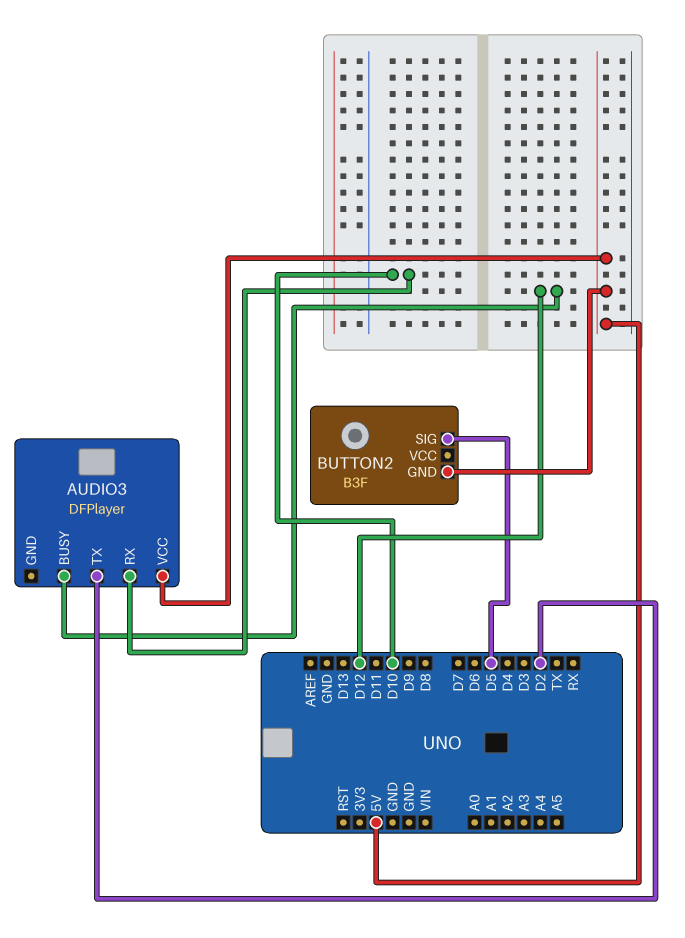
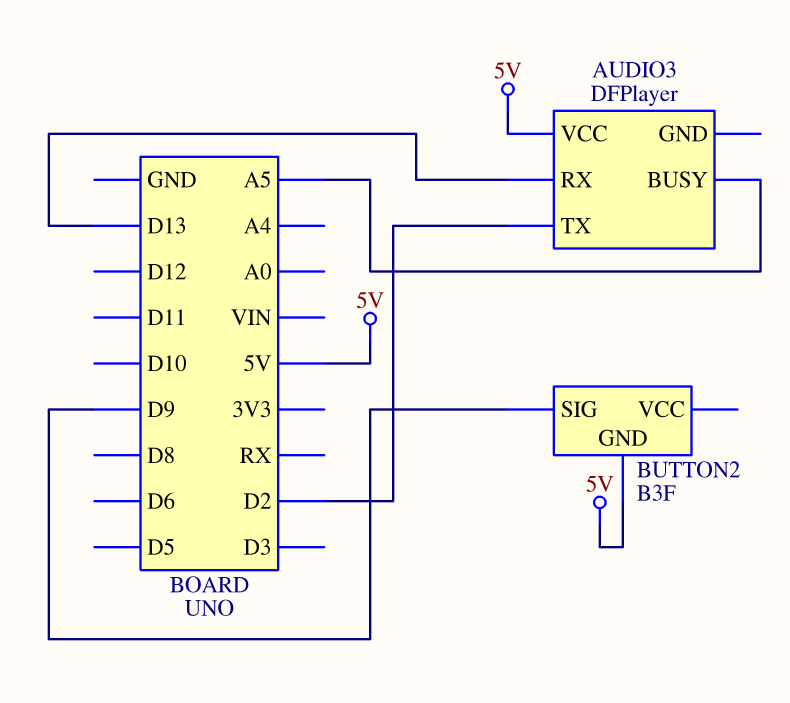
AUDIO3 pin BUSY: D12 -> A5
AUDIO3 pin RX: D10 -> D13
BUTTON2 pin SIG: D5 -> D9

